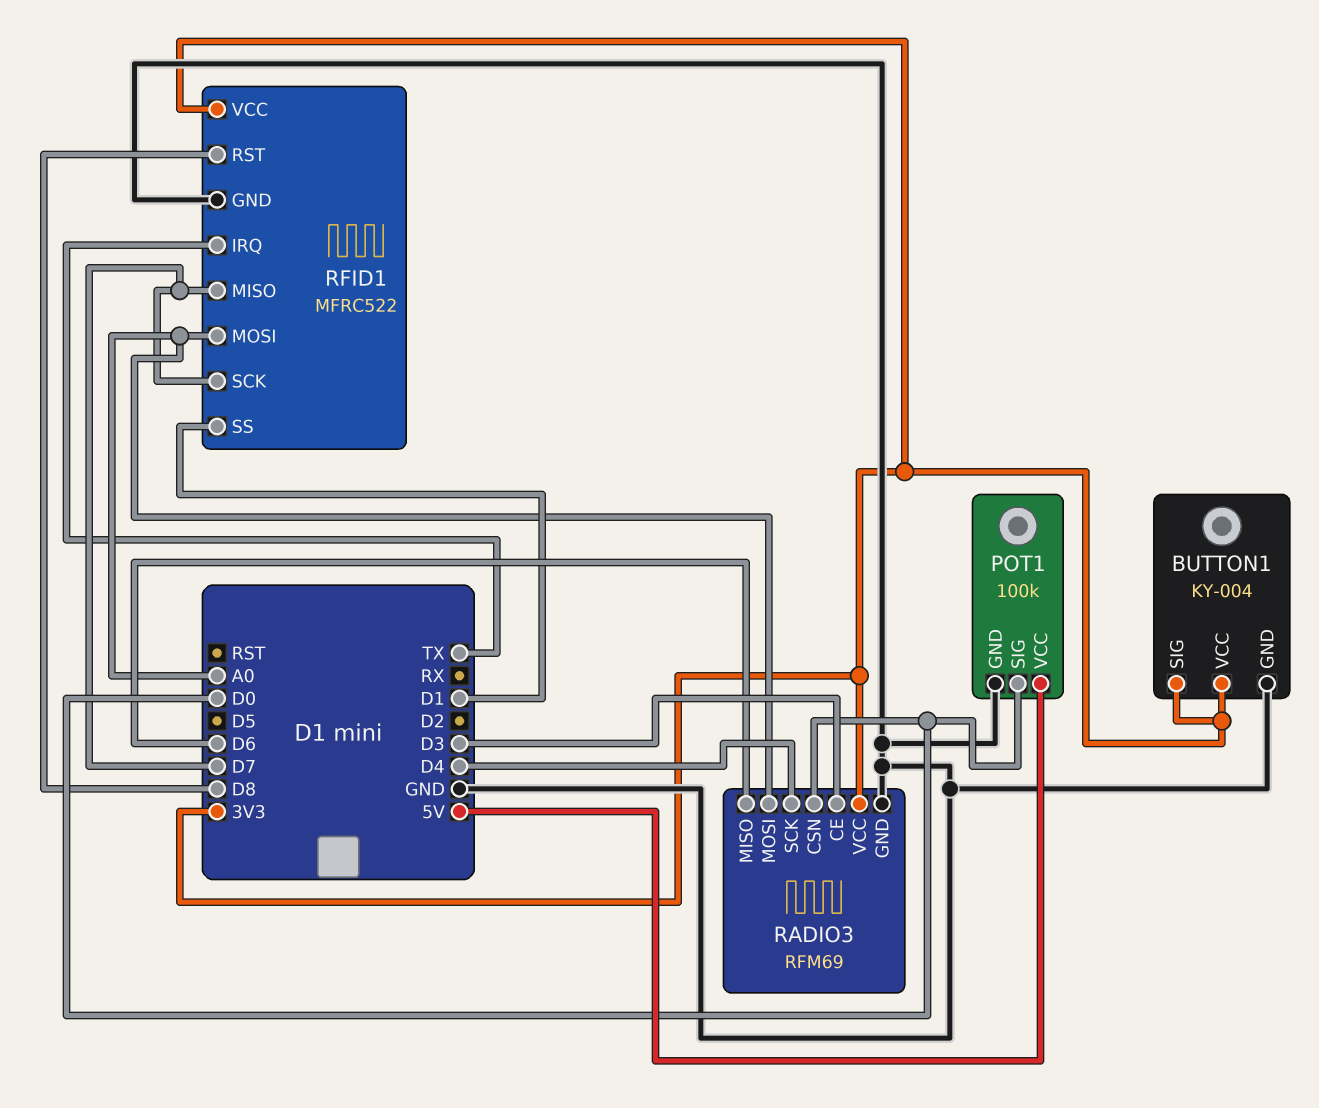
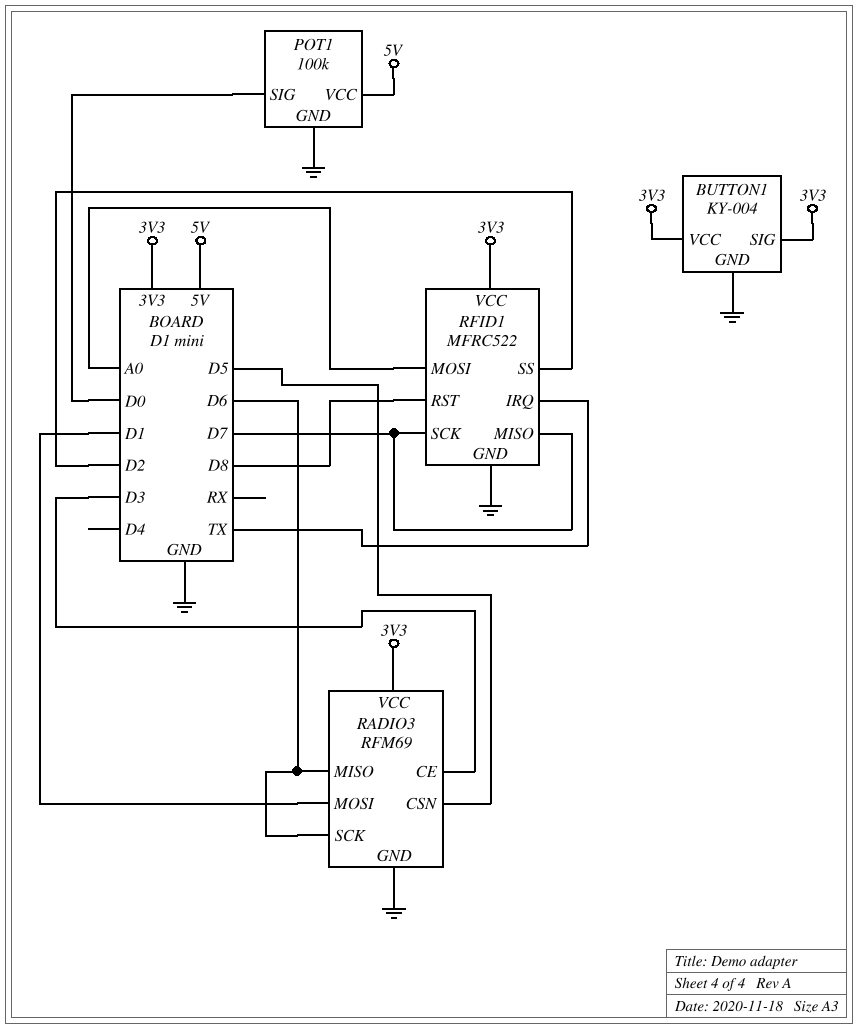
RADIO3 pin CSN: D0 -> D5
RADIO3 pin MOSI: A0 -> D1
RADIO3 pin SCK: D4 -> D6
RFID1 pin SS: D1 -> D2

